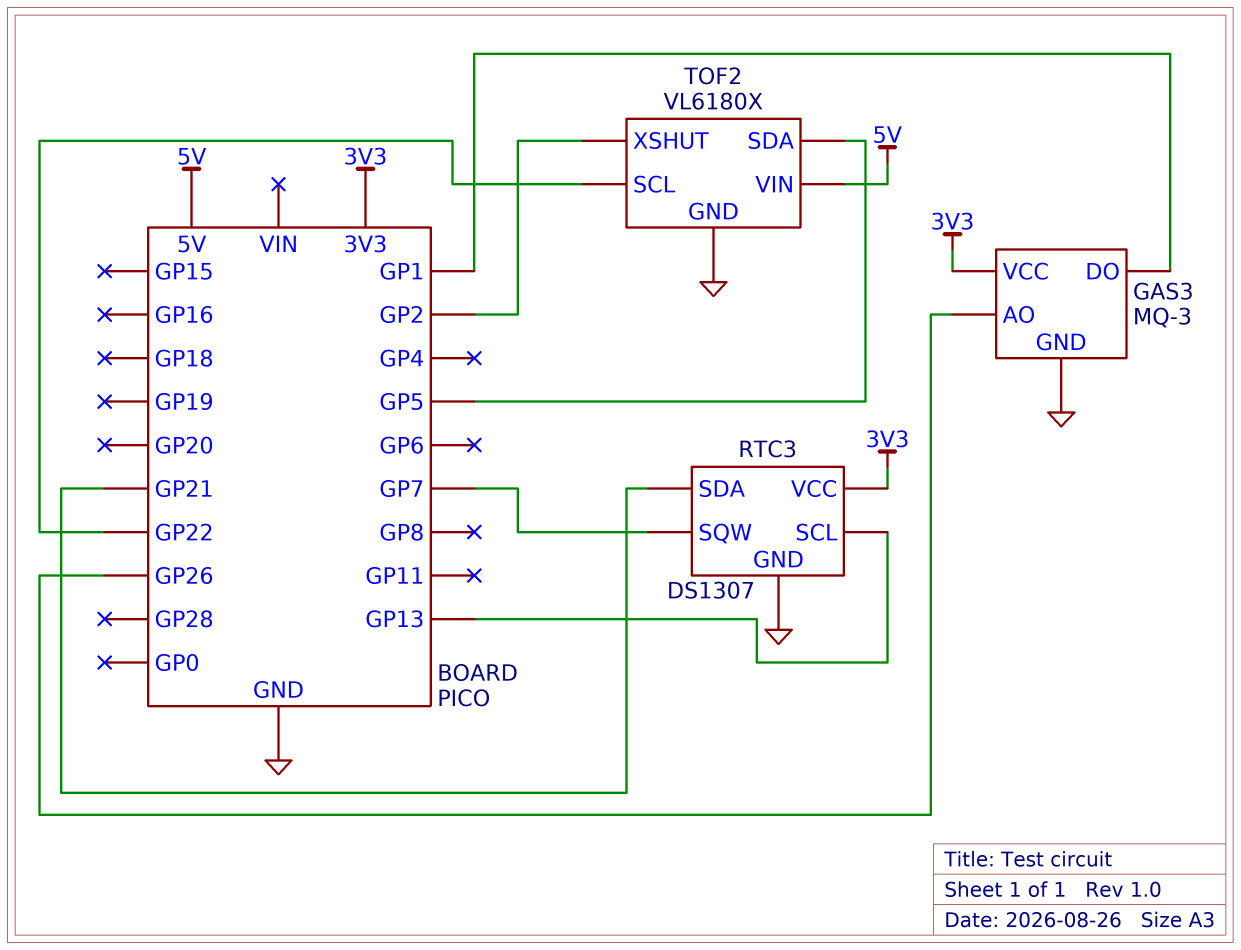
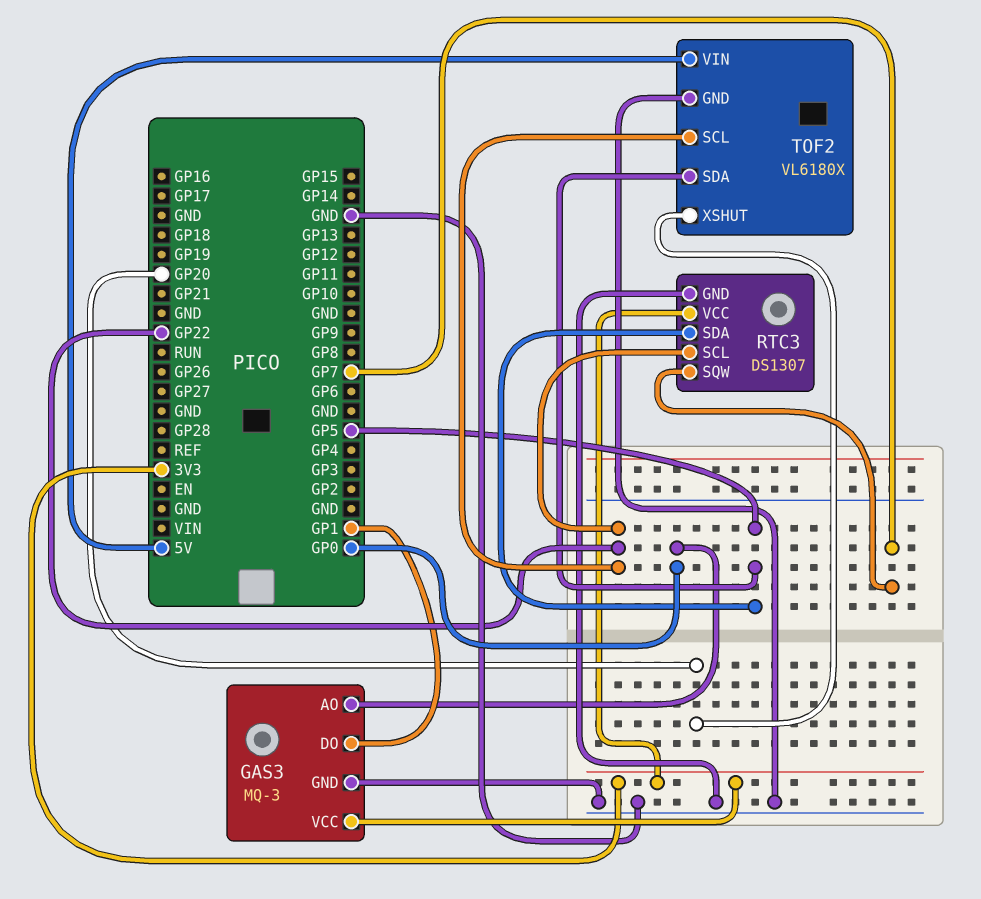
GAS3 pin AO: GP26 -> GP0
RTC3 pin SCL: GP13 -> GP22
RTC3 pin SDA: GP21 -> GP5
TOF2 pin XSHUT: GP2 -> GP20

